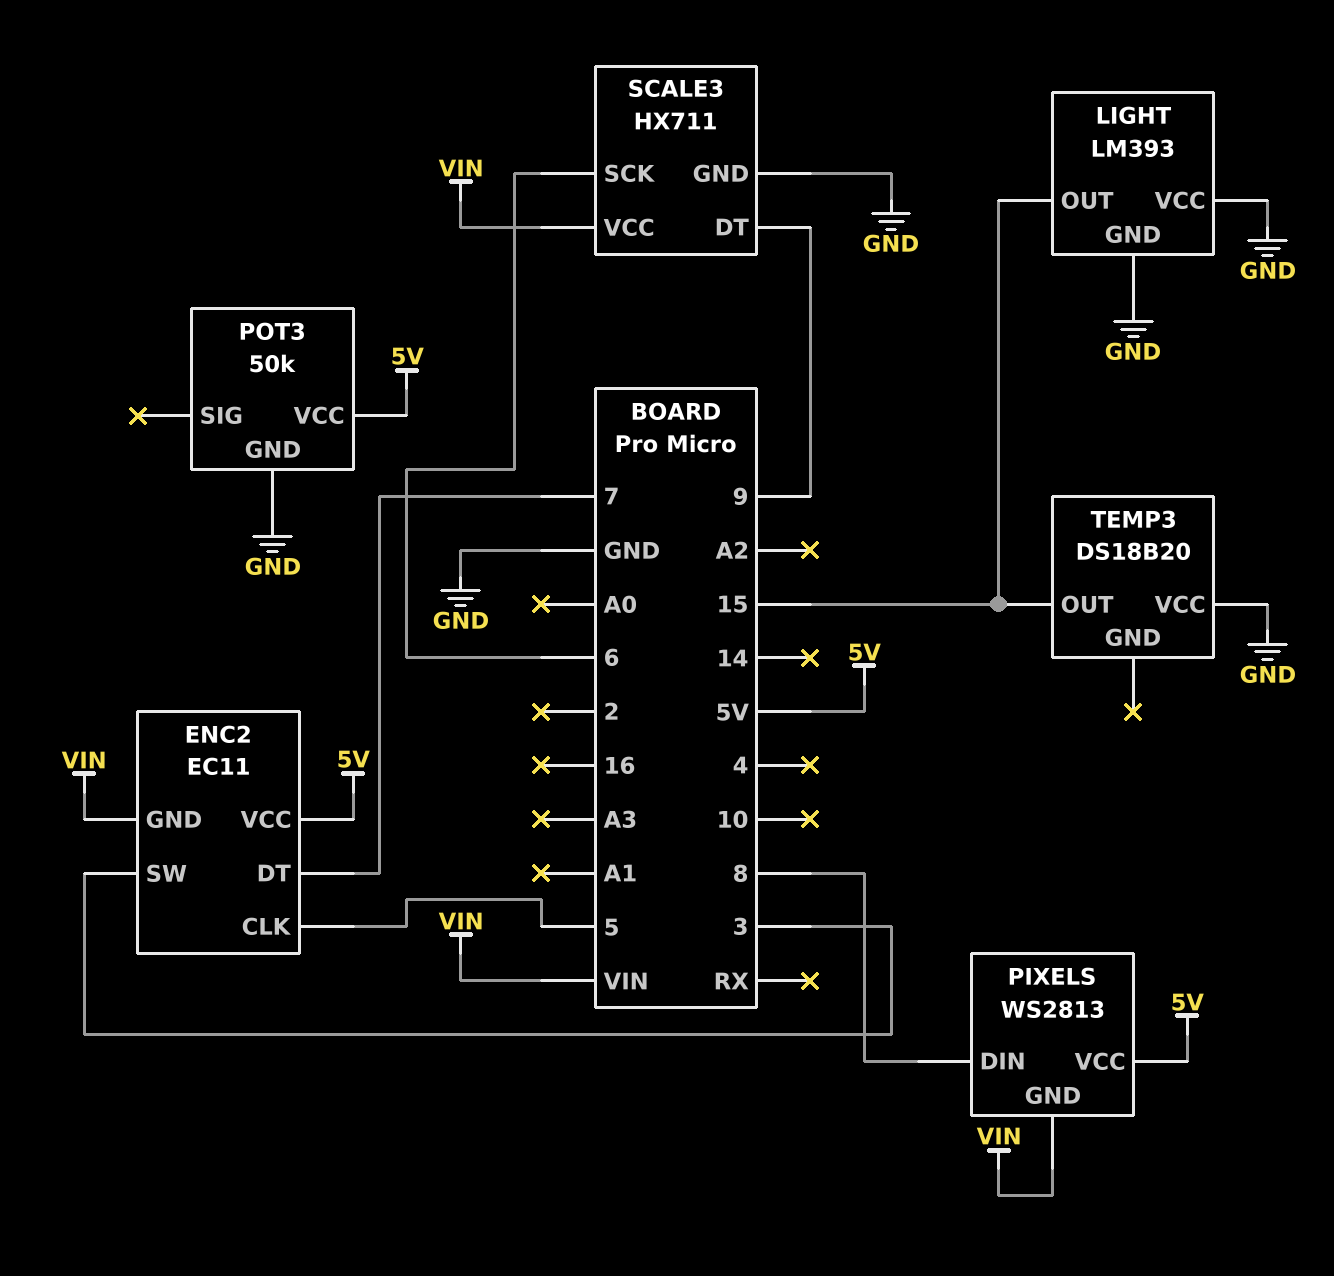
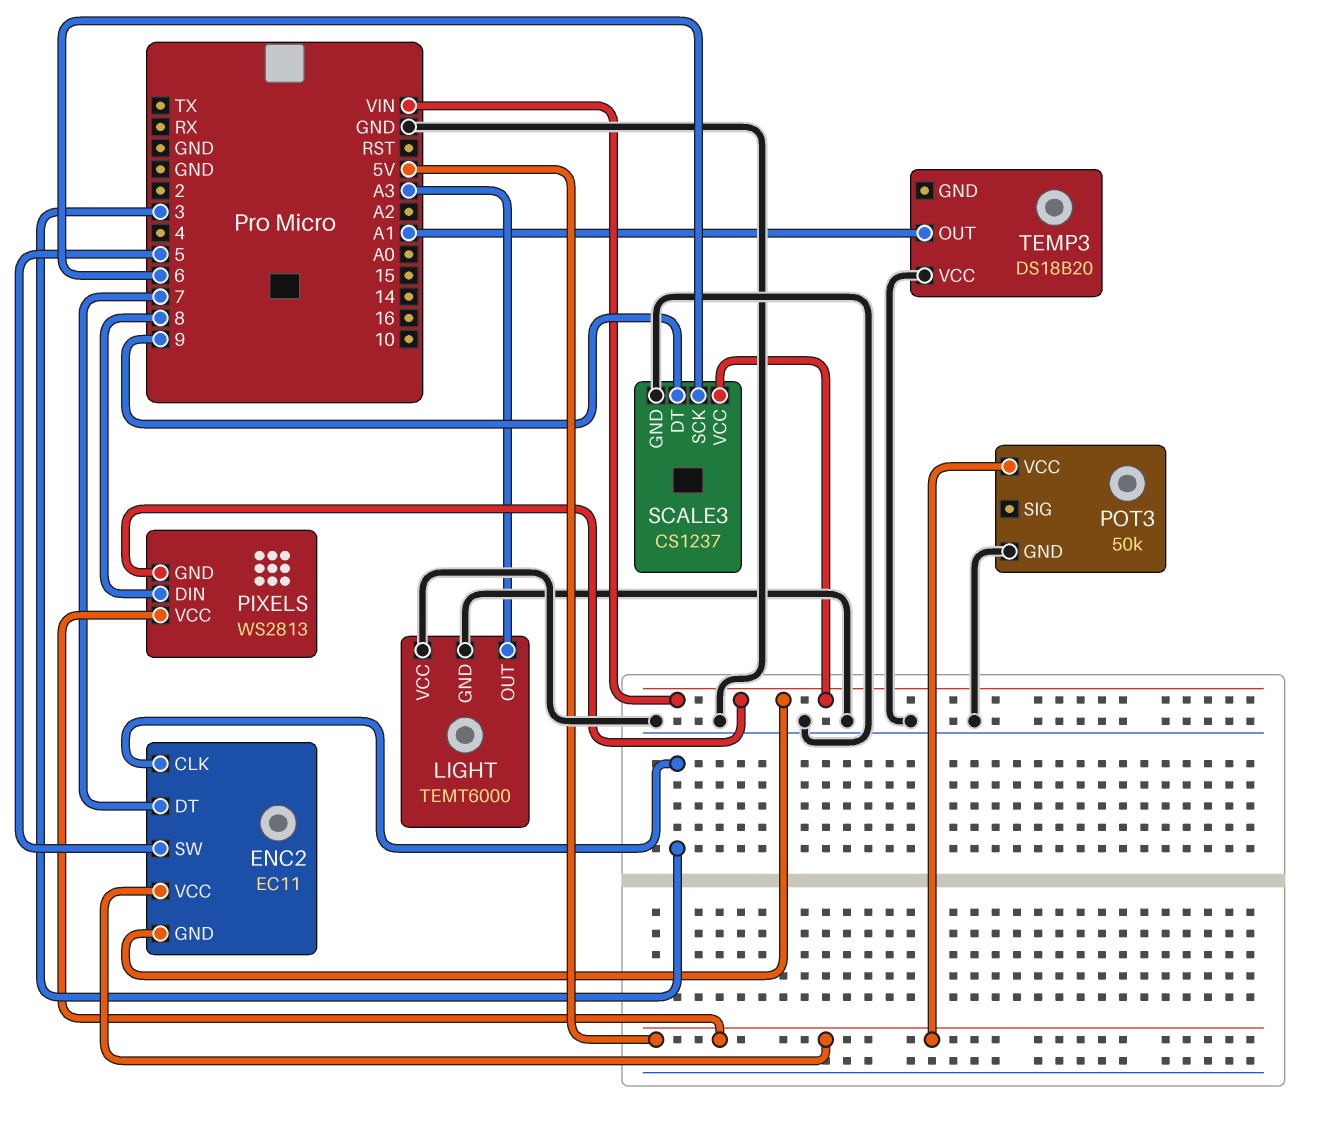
ENC2 pin CLK: 5 -> 3
ENC2 pin SW: 3 -> 5
LIGHT: LM393 -> TEMT6000
LIGHT pin OUT: 15 -> A3
SCALE3: HX711 -> CS1237
TEMP3 pin OUT: 15 -> A1

